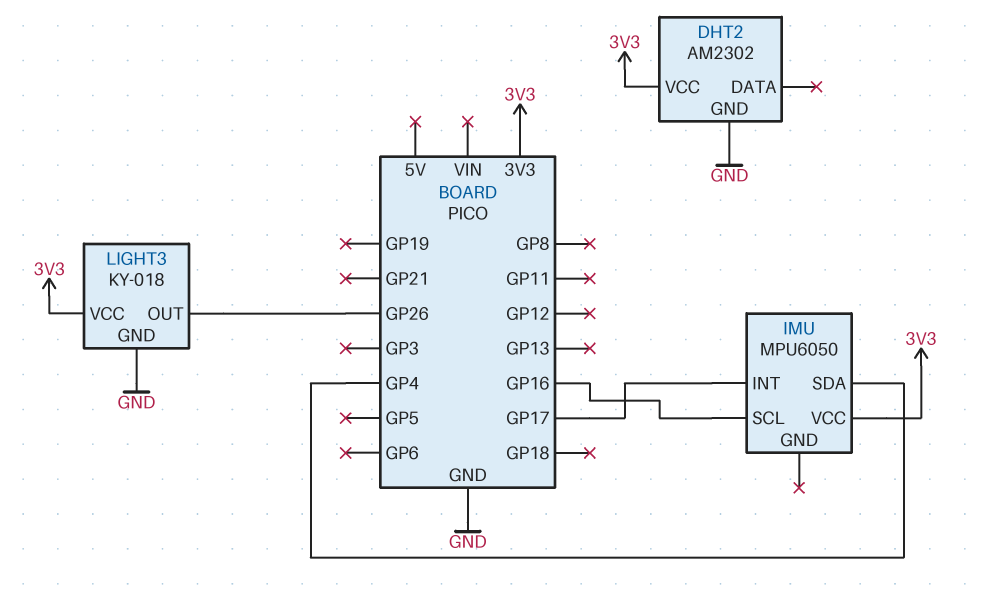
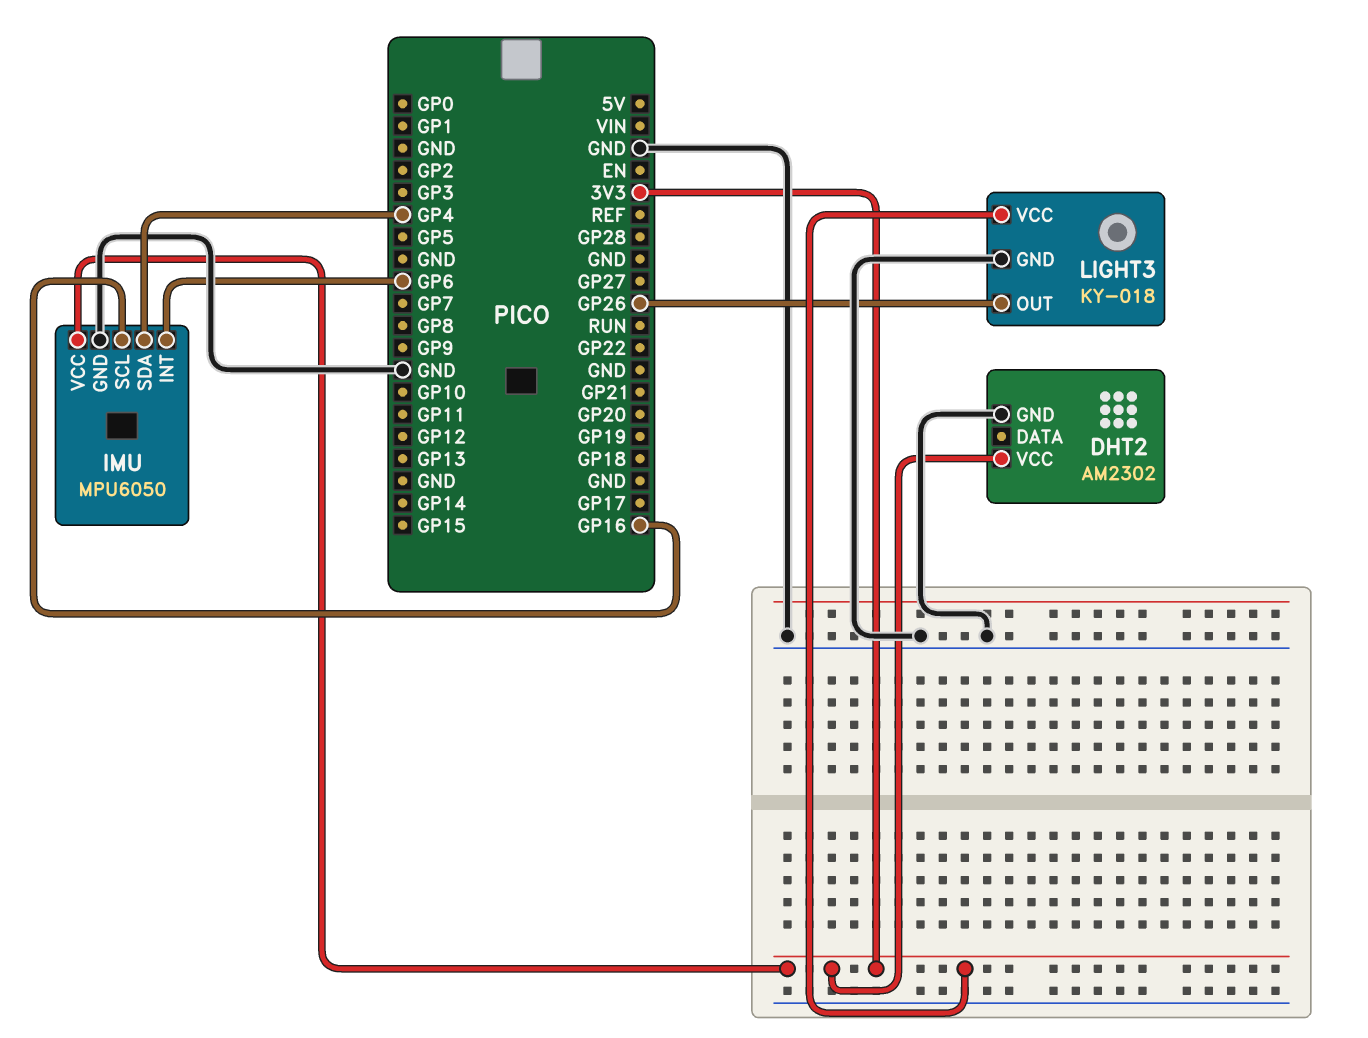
IMU pin GND: none -> GND
IMU pin INT: GP17 -> GP6

